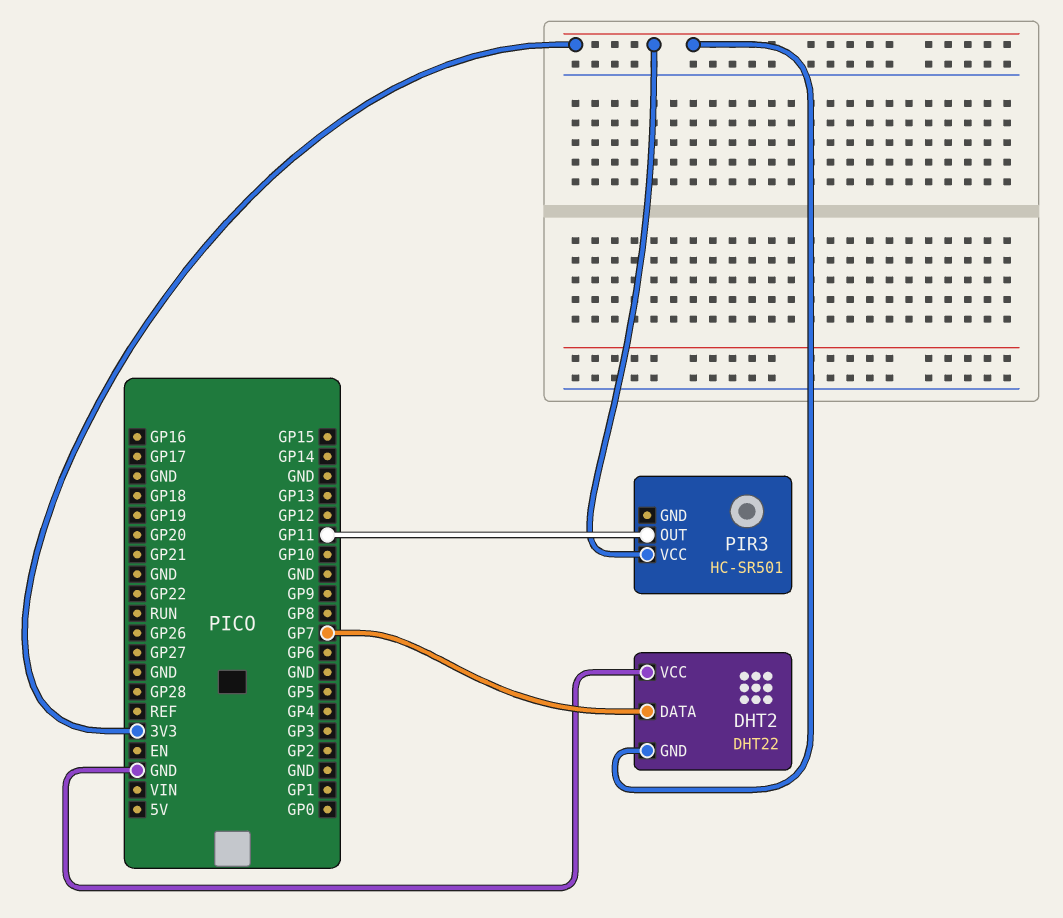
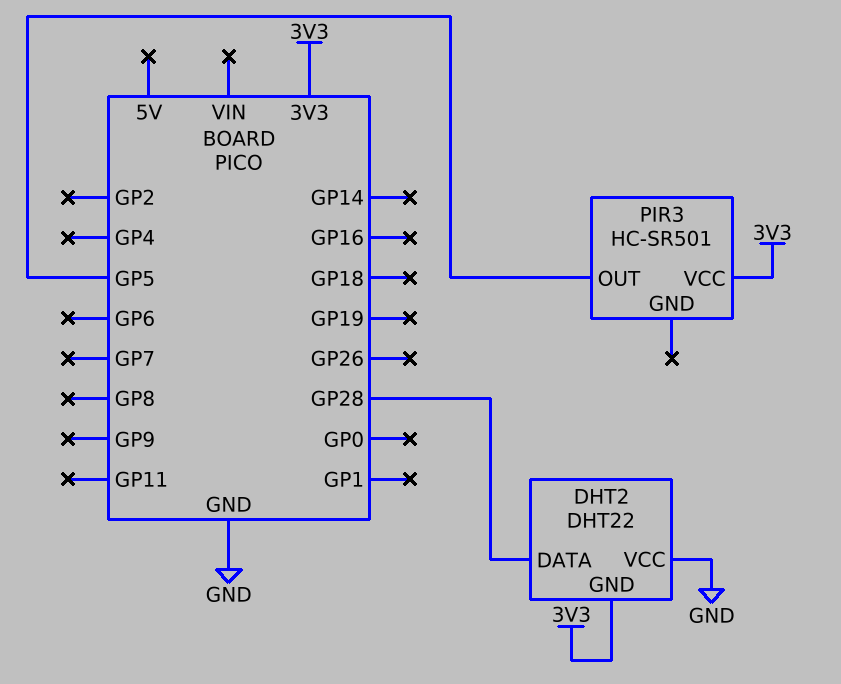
DHT2 pin DATA: GP7 -> GP28
PIR3 pin OUT: GP11 -> GP5

